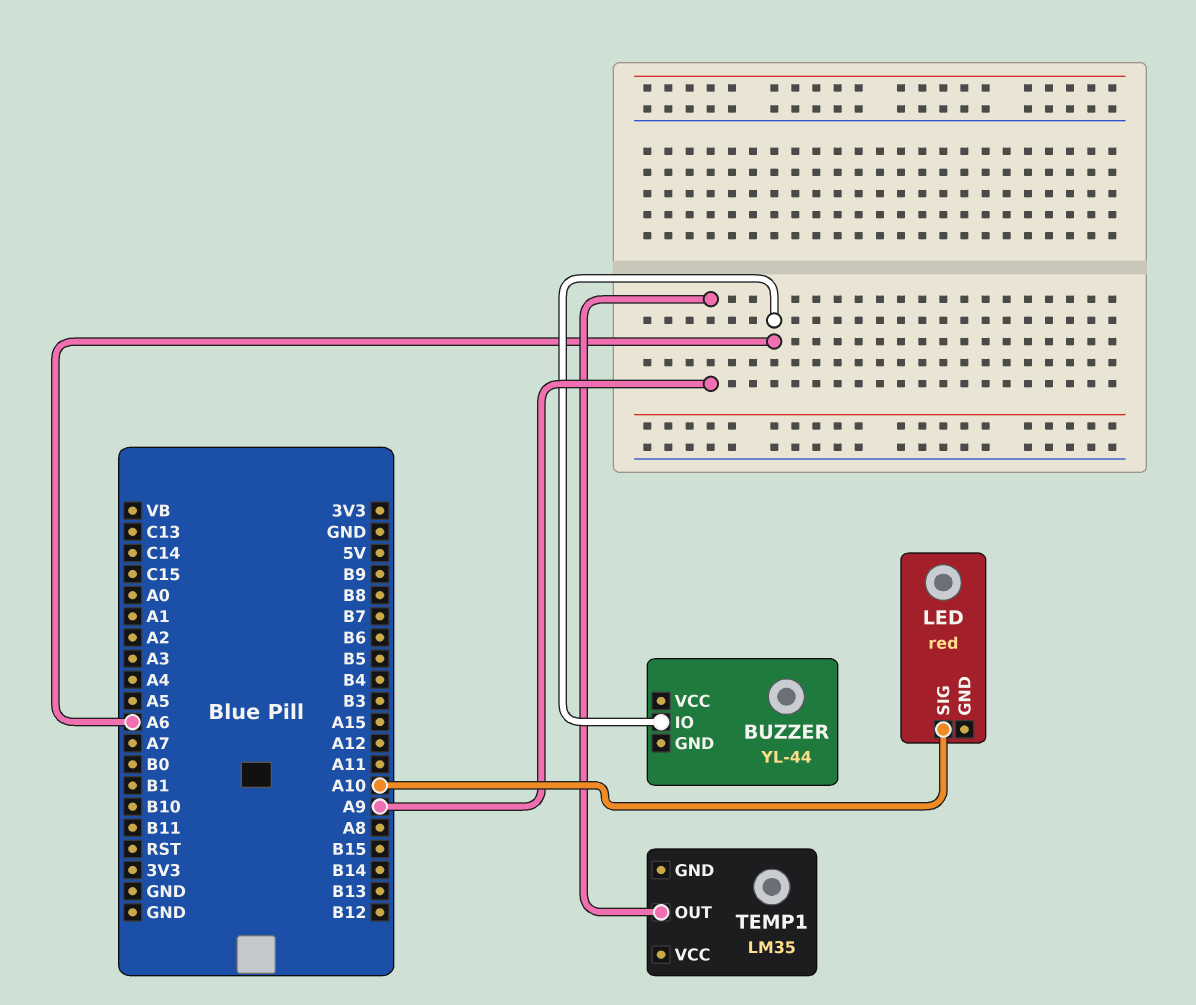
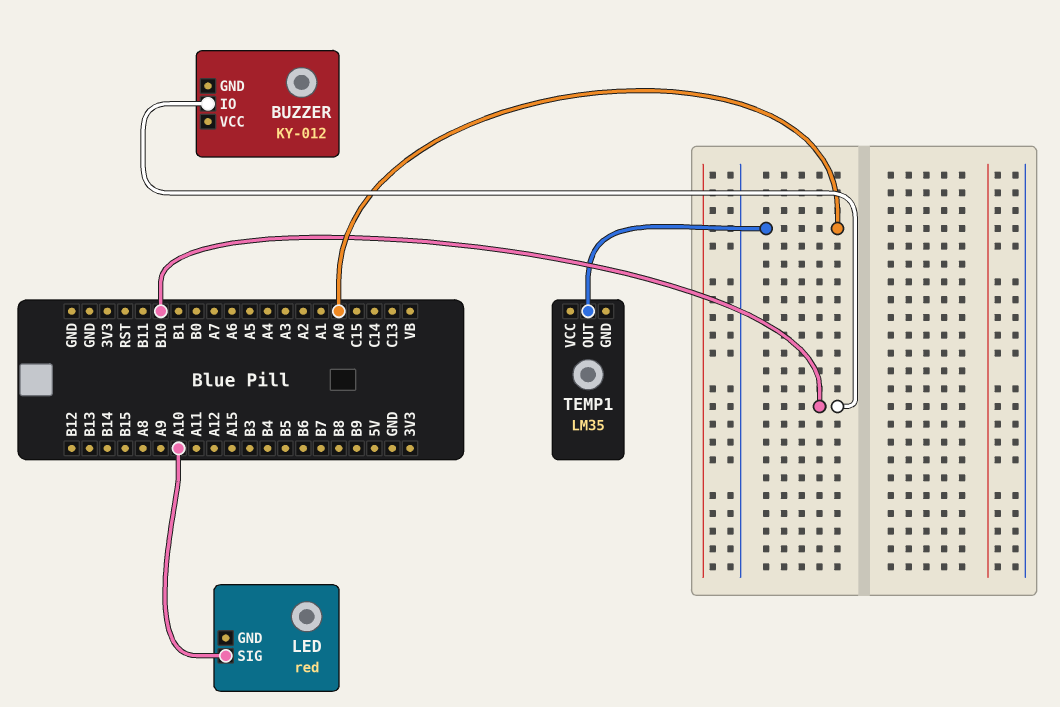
BUZZER: YL-44 -> KY-012
BUZZER pin IO: A6 -> B10
TEMP1 pin OUT: A9 -> A0

